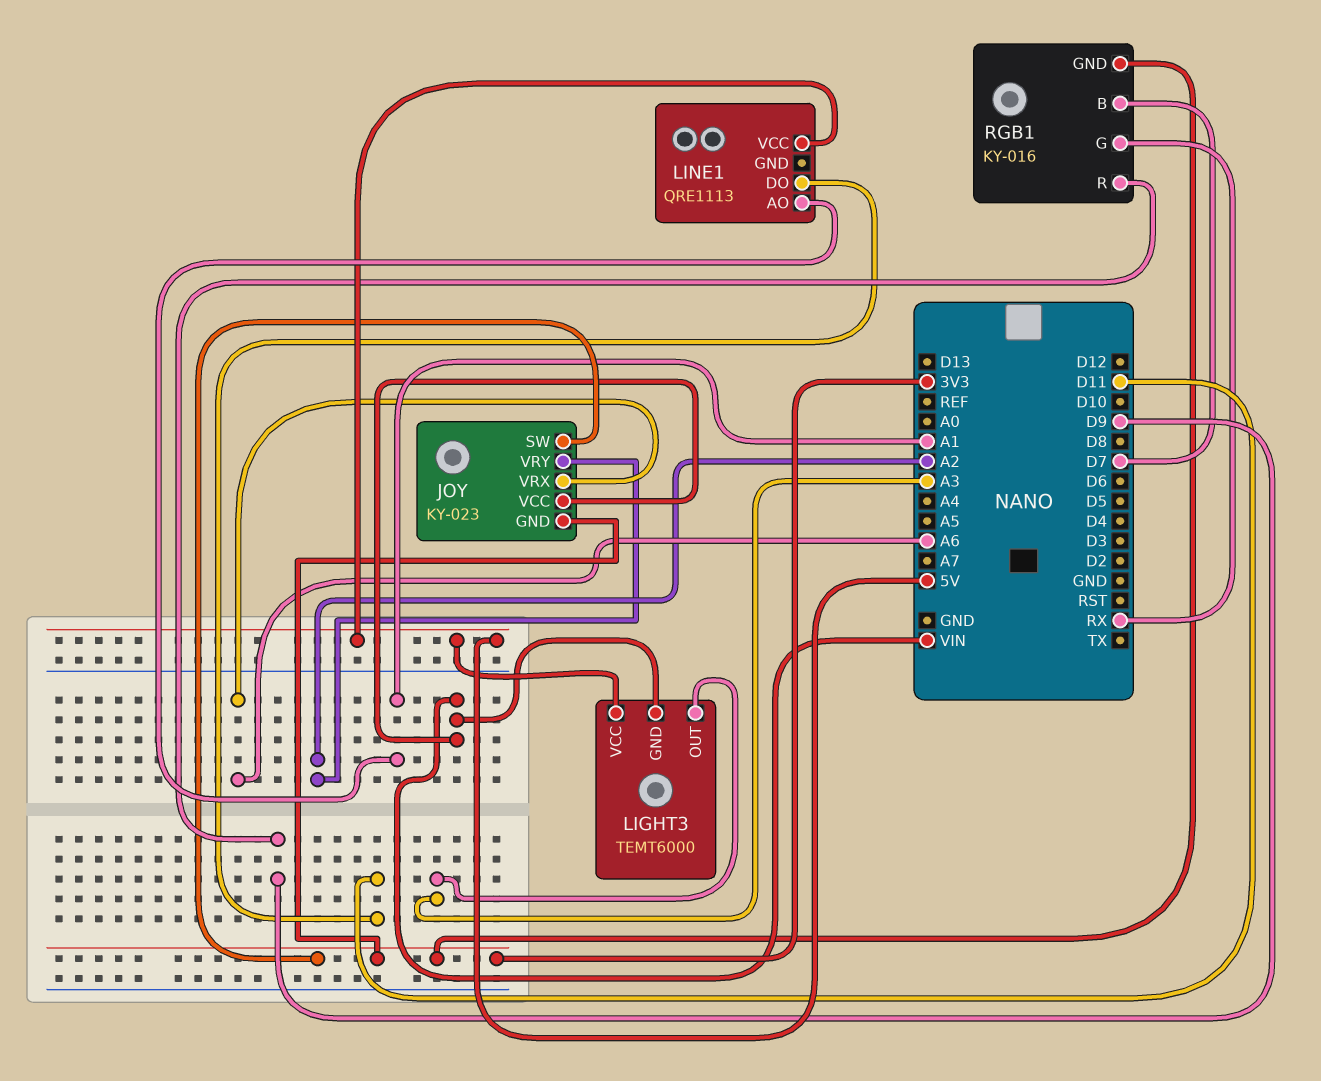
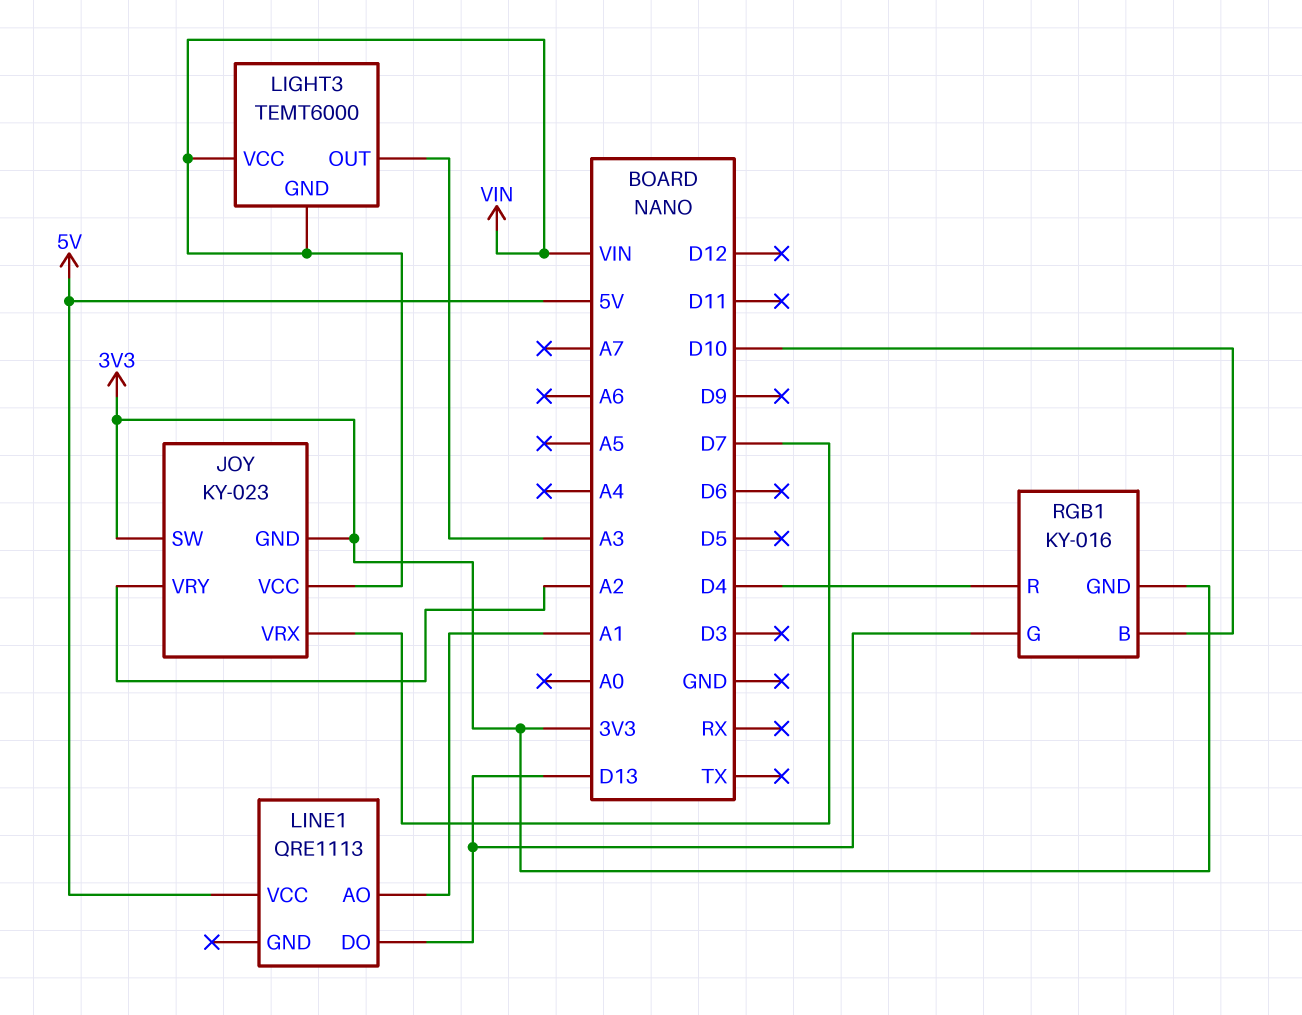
JOY pin VRX: A6 -> D7
LIGHT3 pin VCC: 5V -> VIN
LINE1 pin DO: D11 -> D13
RGB1 pin B: D7 -> D10
RGB1 pin G: RX -> D13
RGB1 pin R: D9 -> D4

